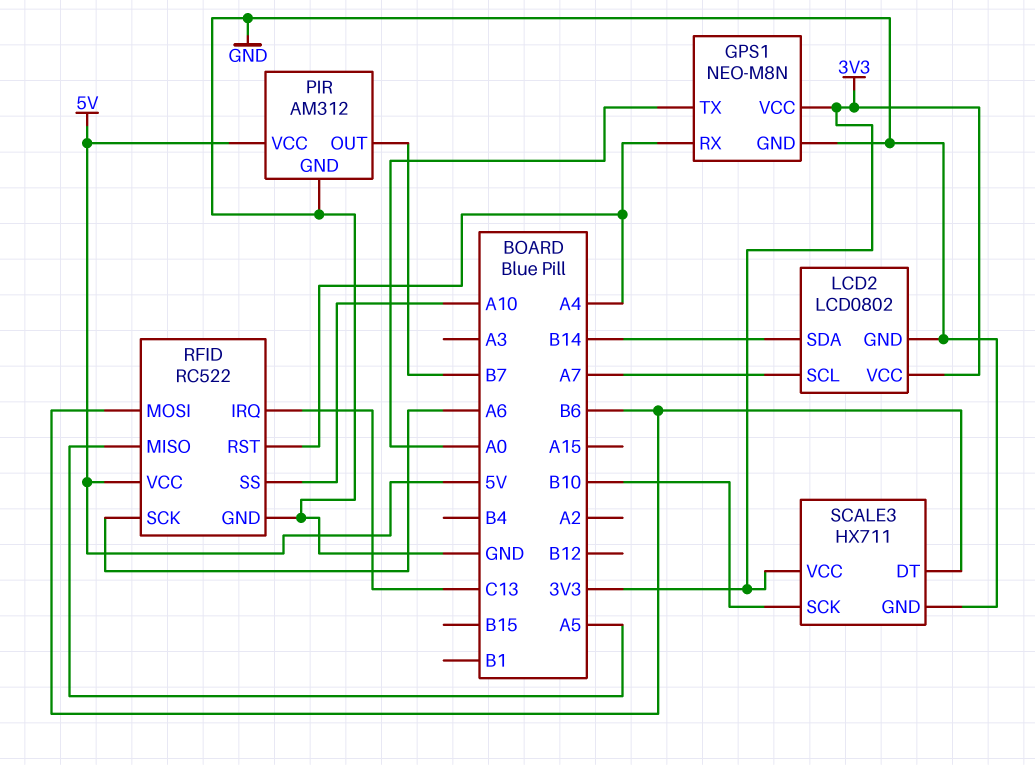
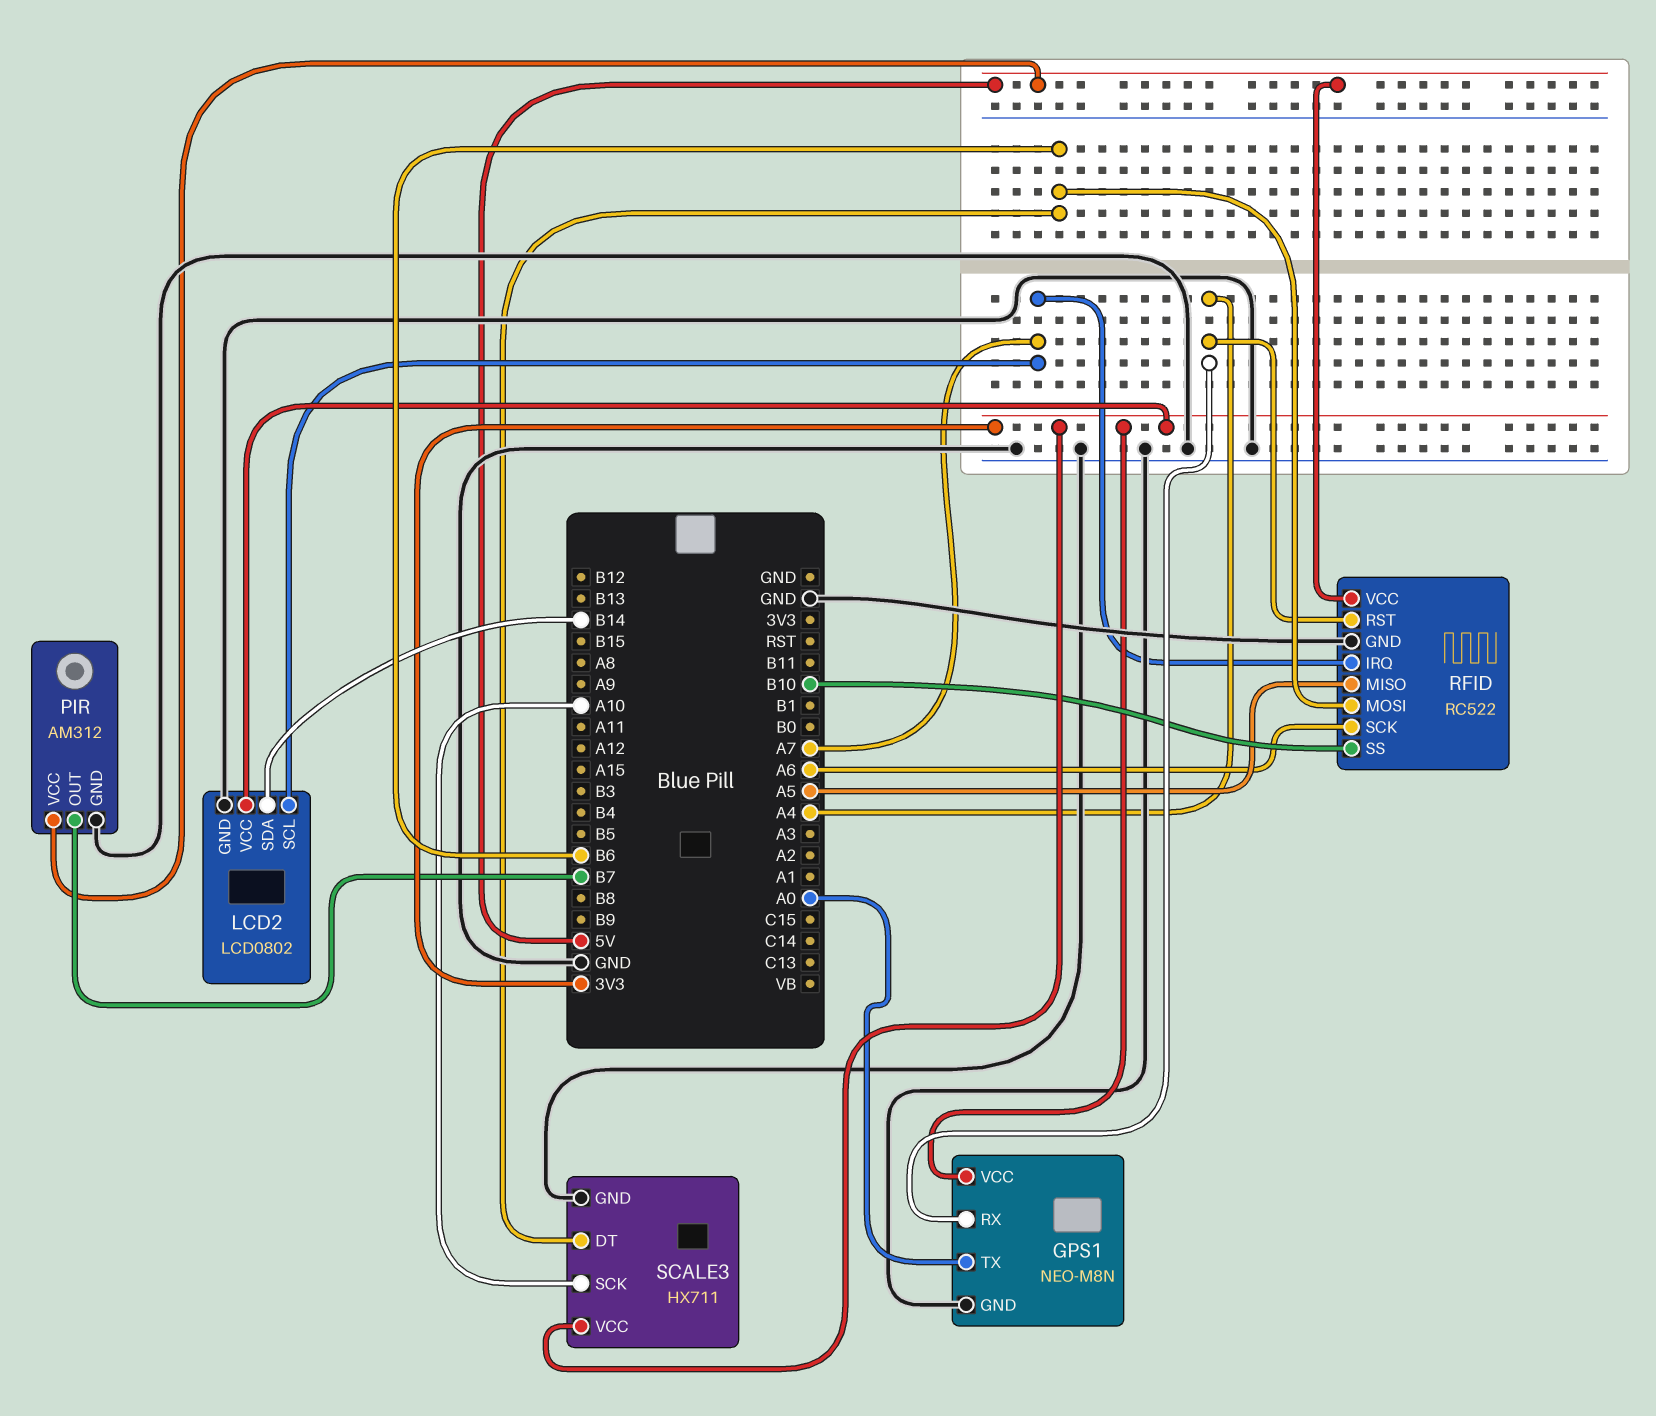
RFID pin IRQ: C13 -> A7
RFID pin SS: A10 -> B10
SCALE3 pin SCK: B10 -> A10

